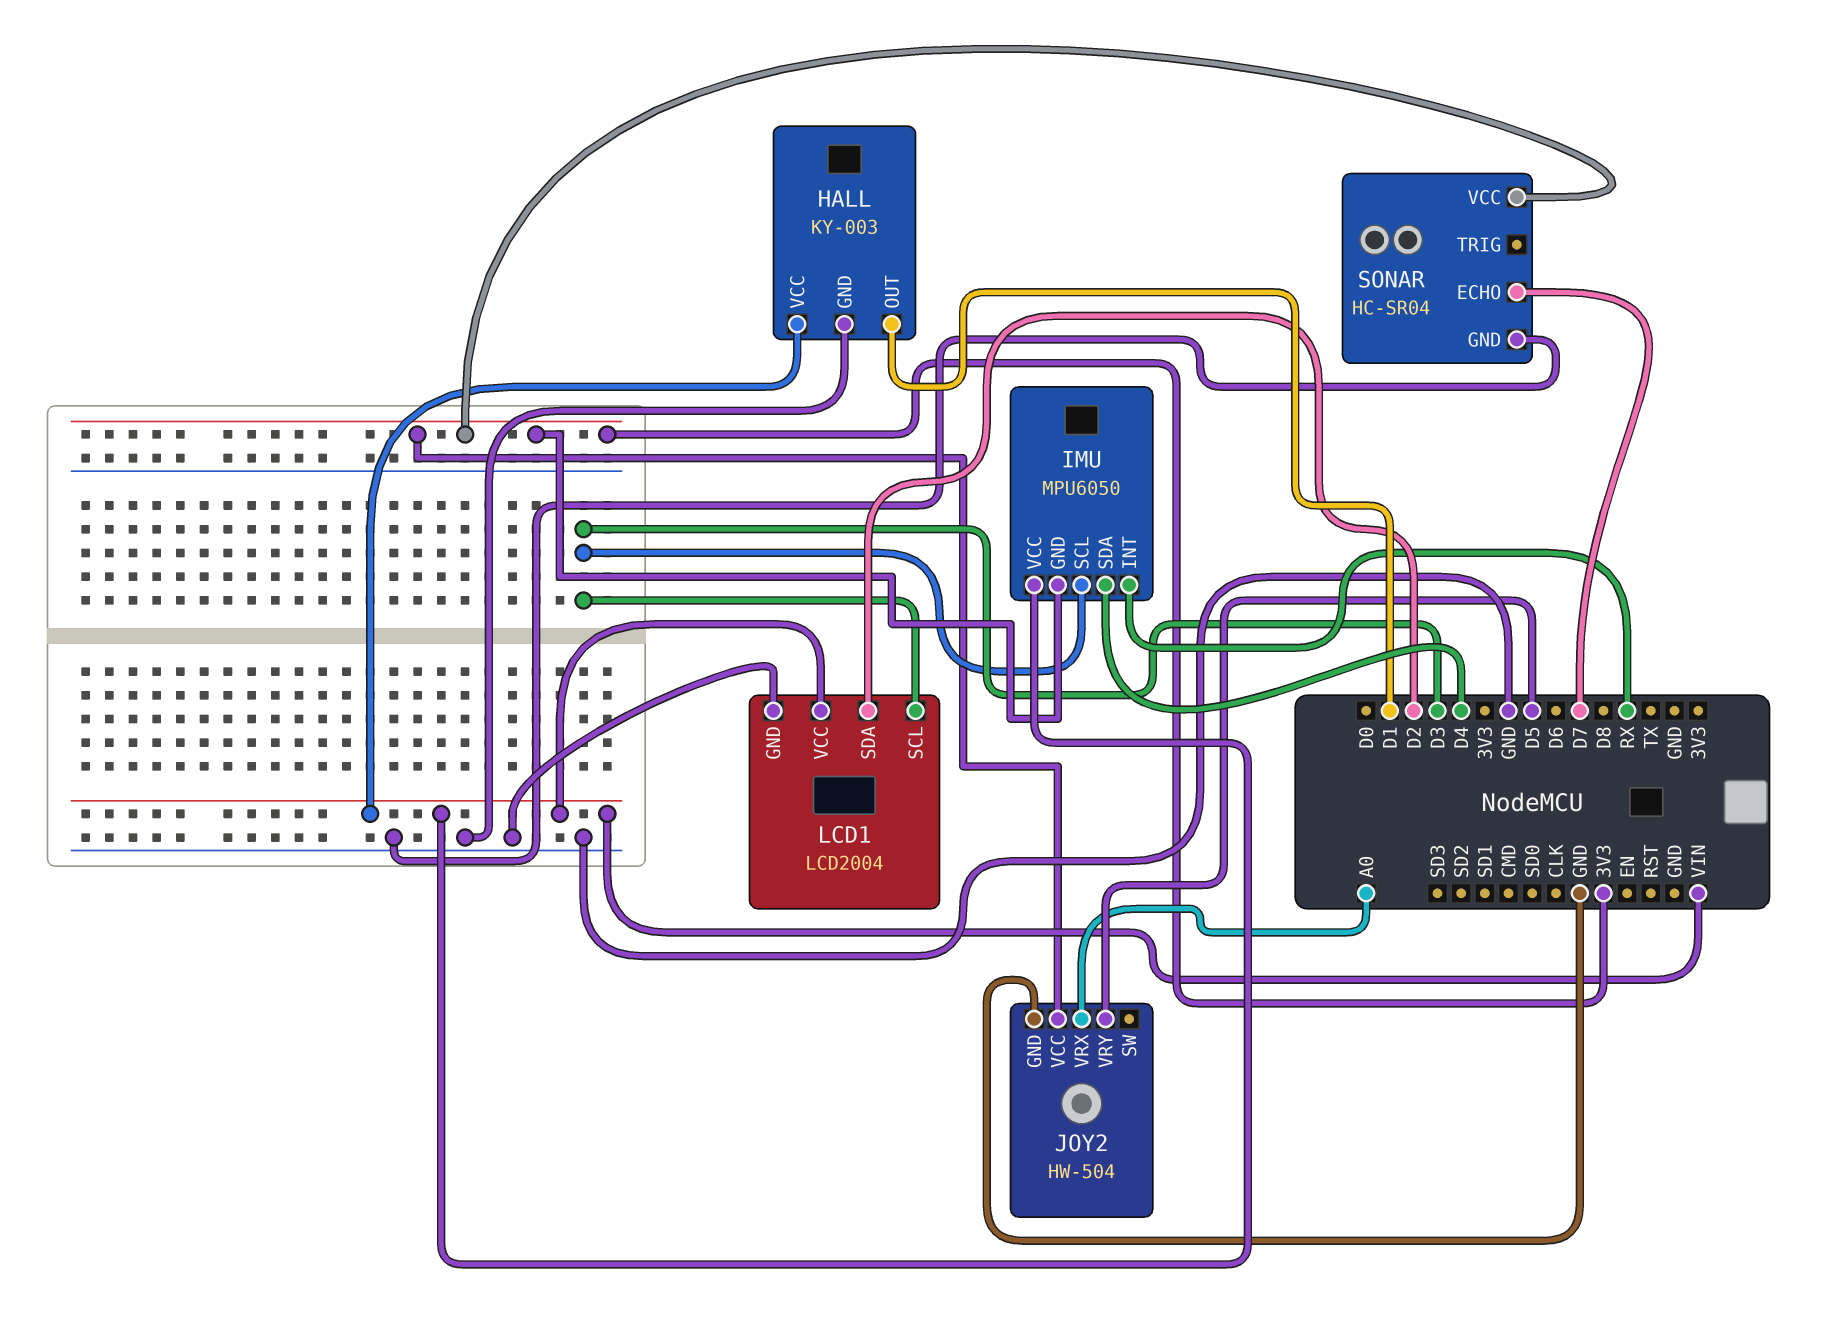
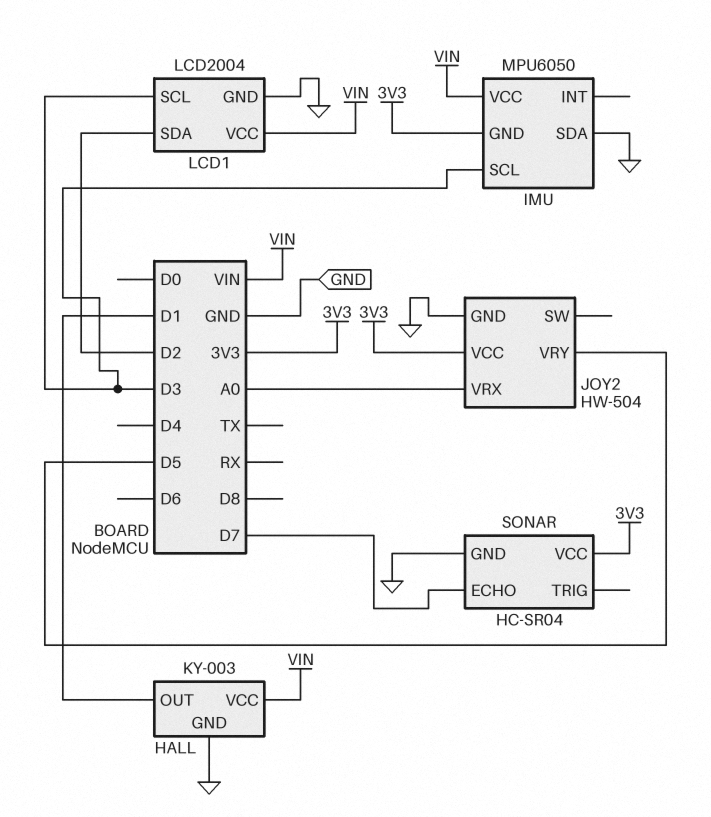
IMU pin INT: RX -> none
IMU pin SDA: D4 -> GND

